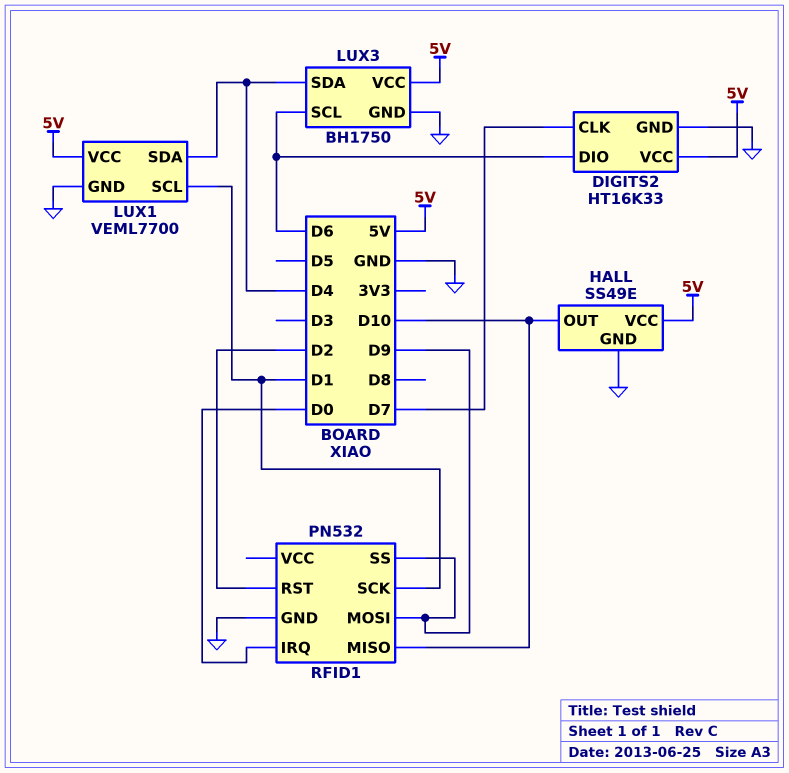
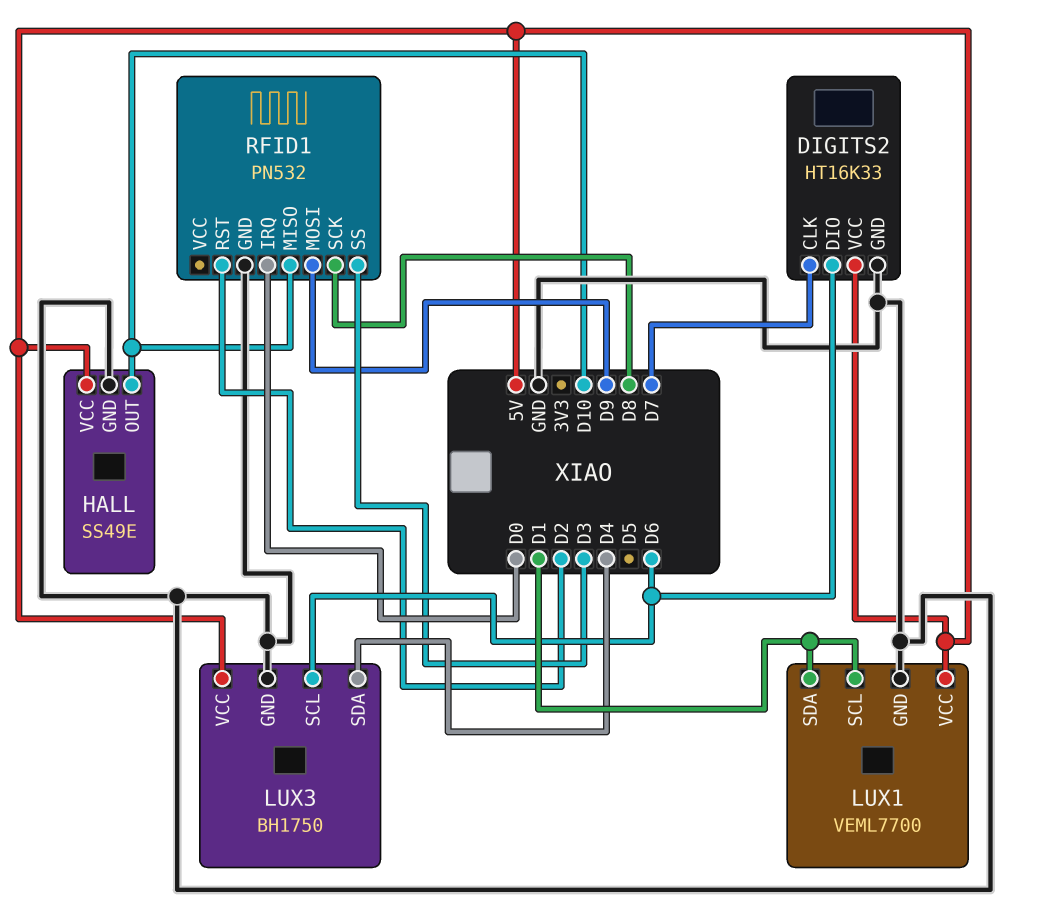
LUX1 pin SDA: D4 -> D1
RFID1 pin SCK: D1 -> D8
RFID1 pin SS: D9 -> D3

